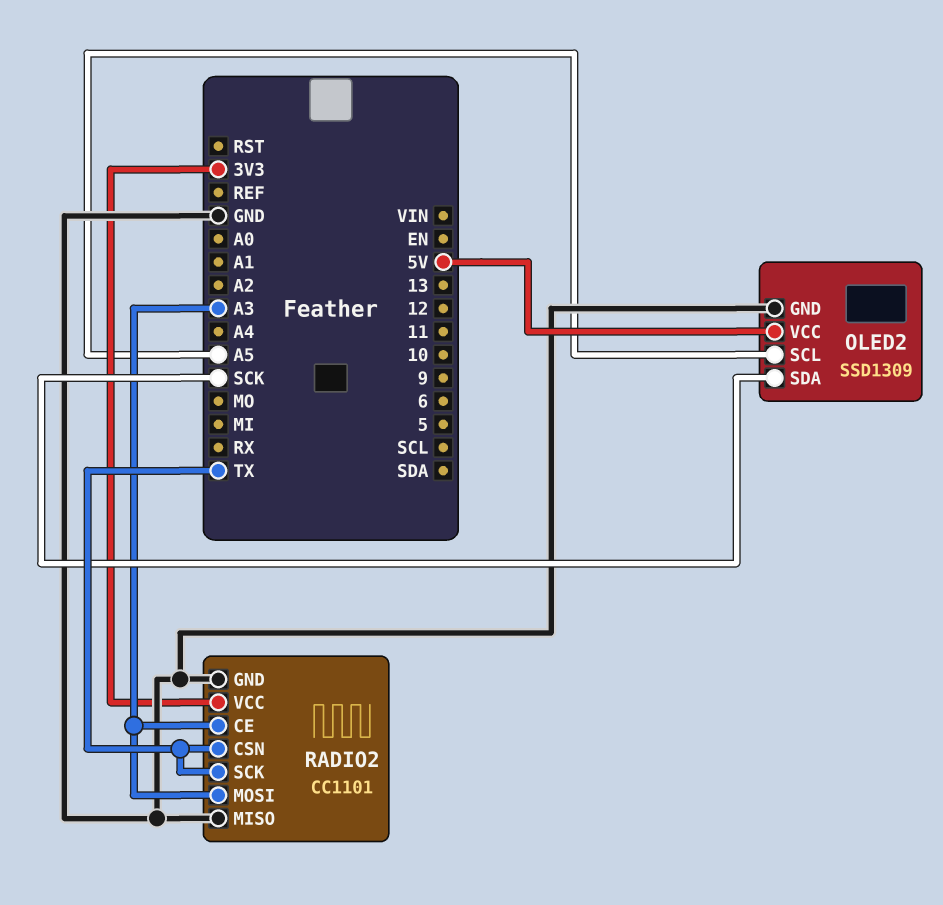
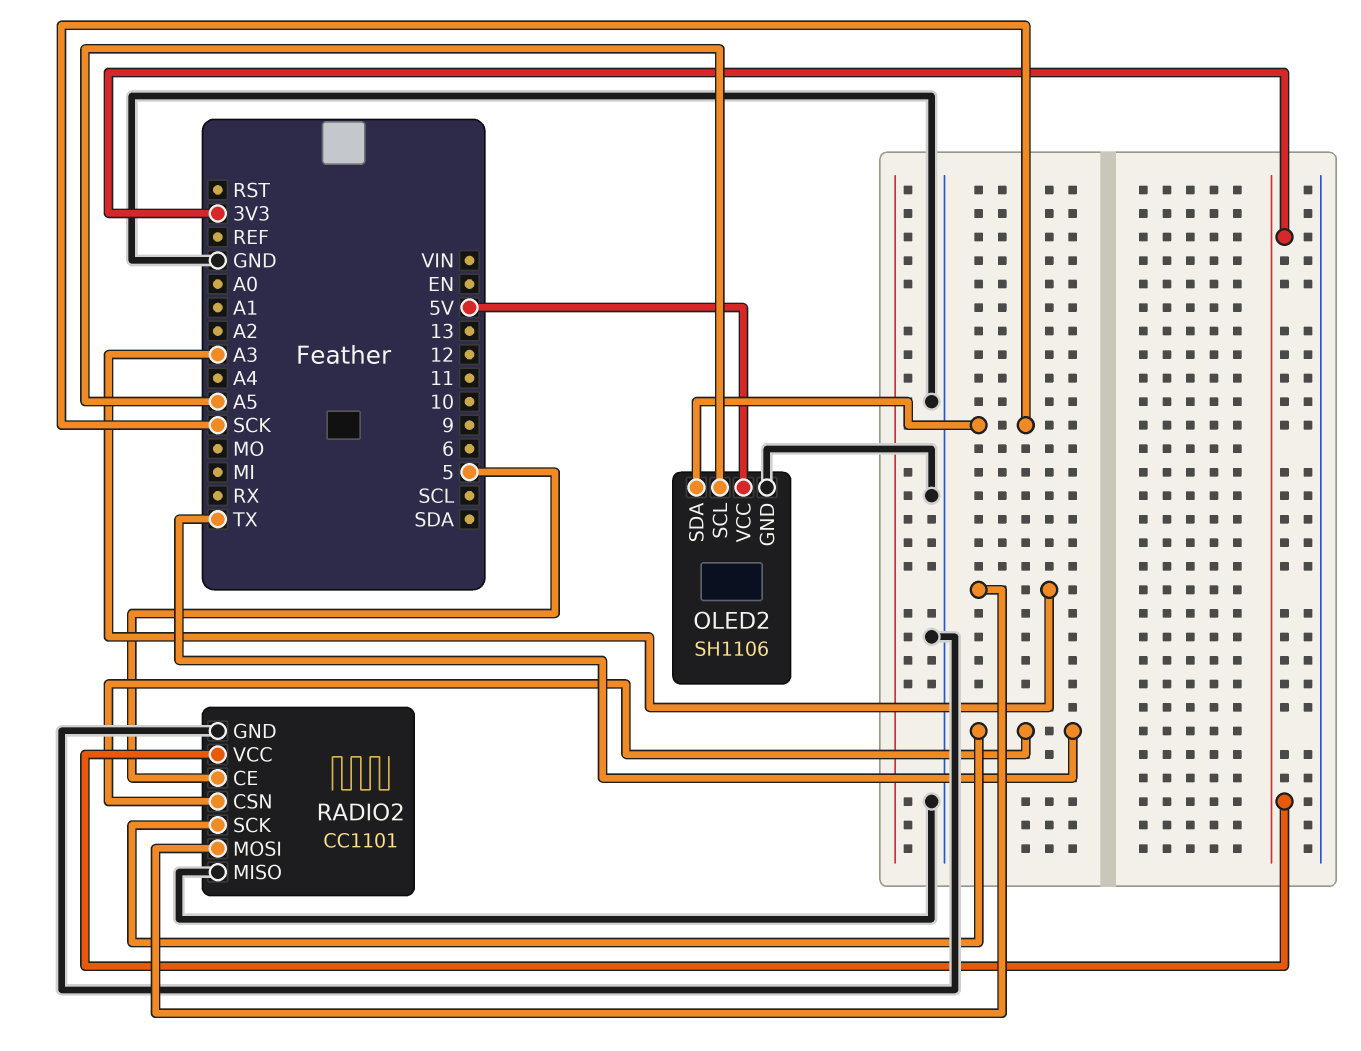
OLED2: SSD1309 -> SH1106
RADIO2 pin CE: A3 -> 5

